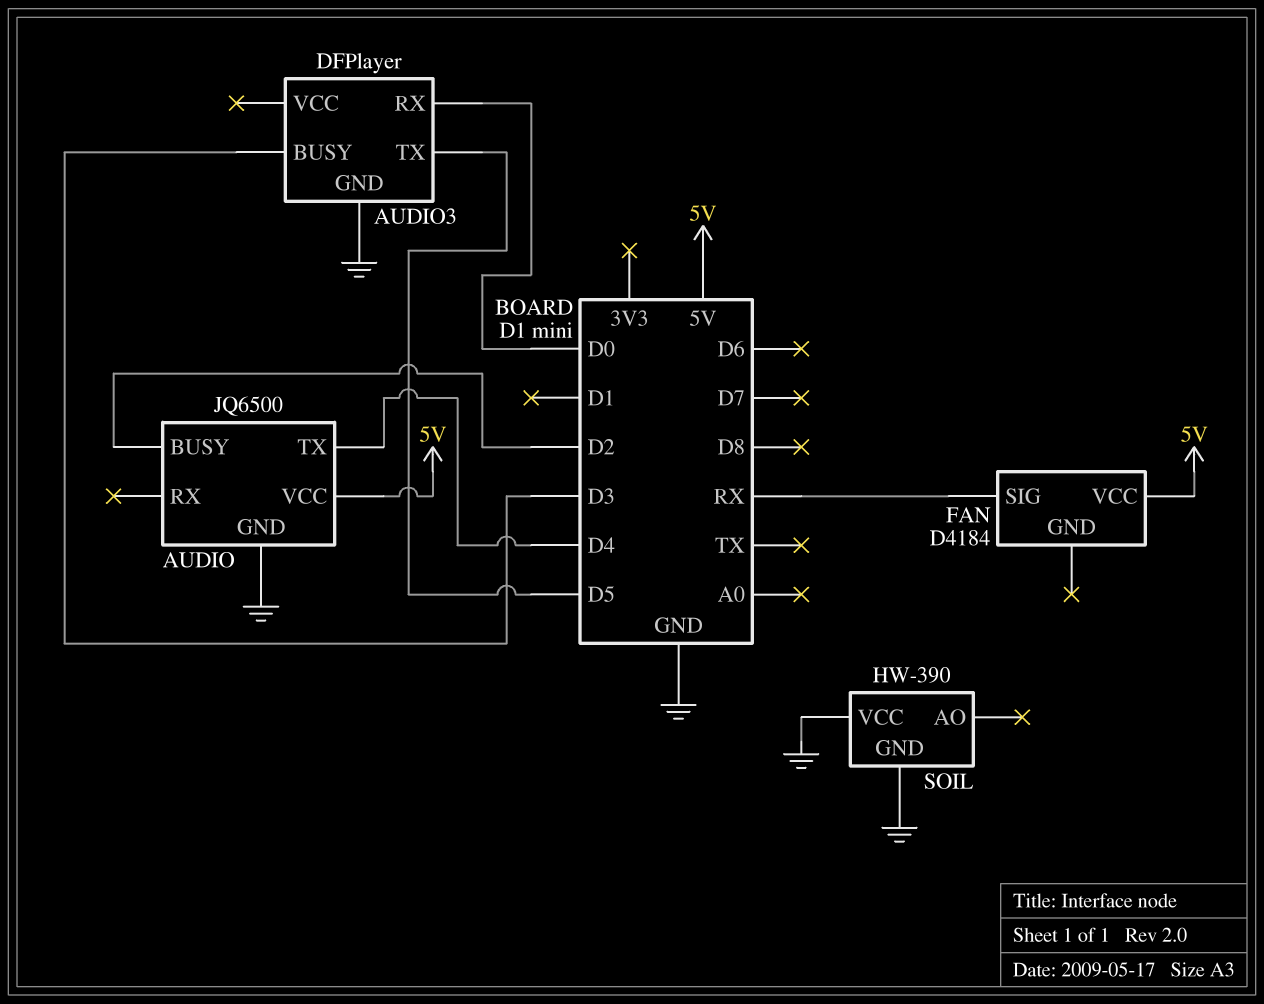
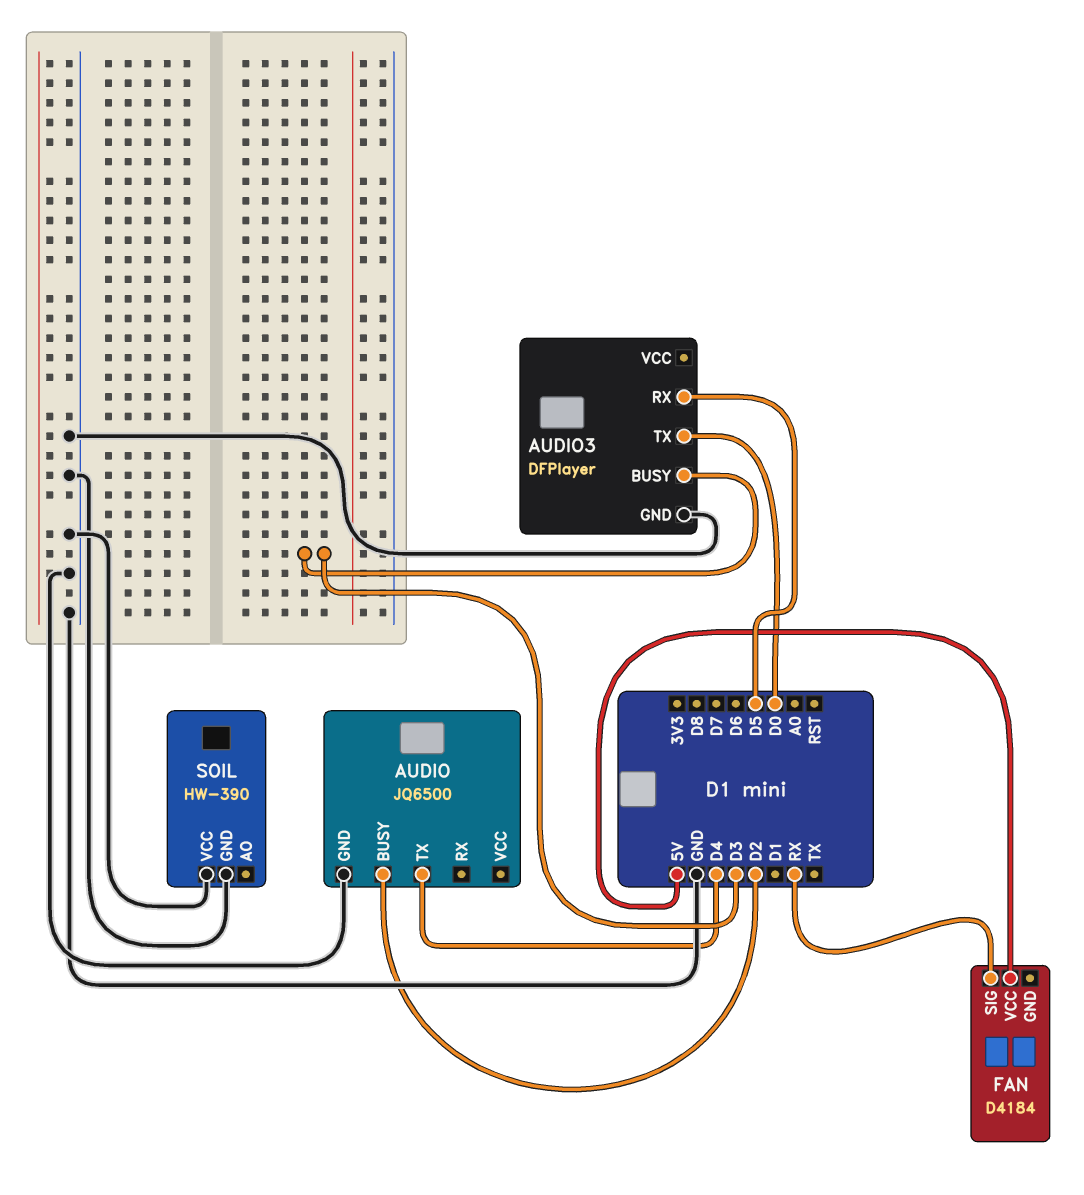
AUDIO pin VCC: 5V -> none
AUDIO3 pin RX: D0 -> D5
AUDIO3 pin TX: D5 -> D0

